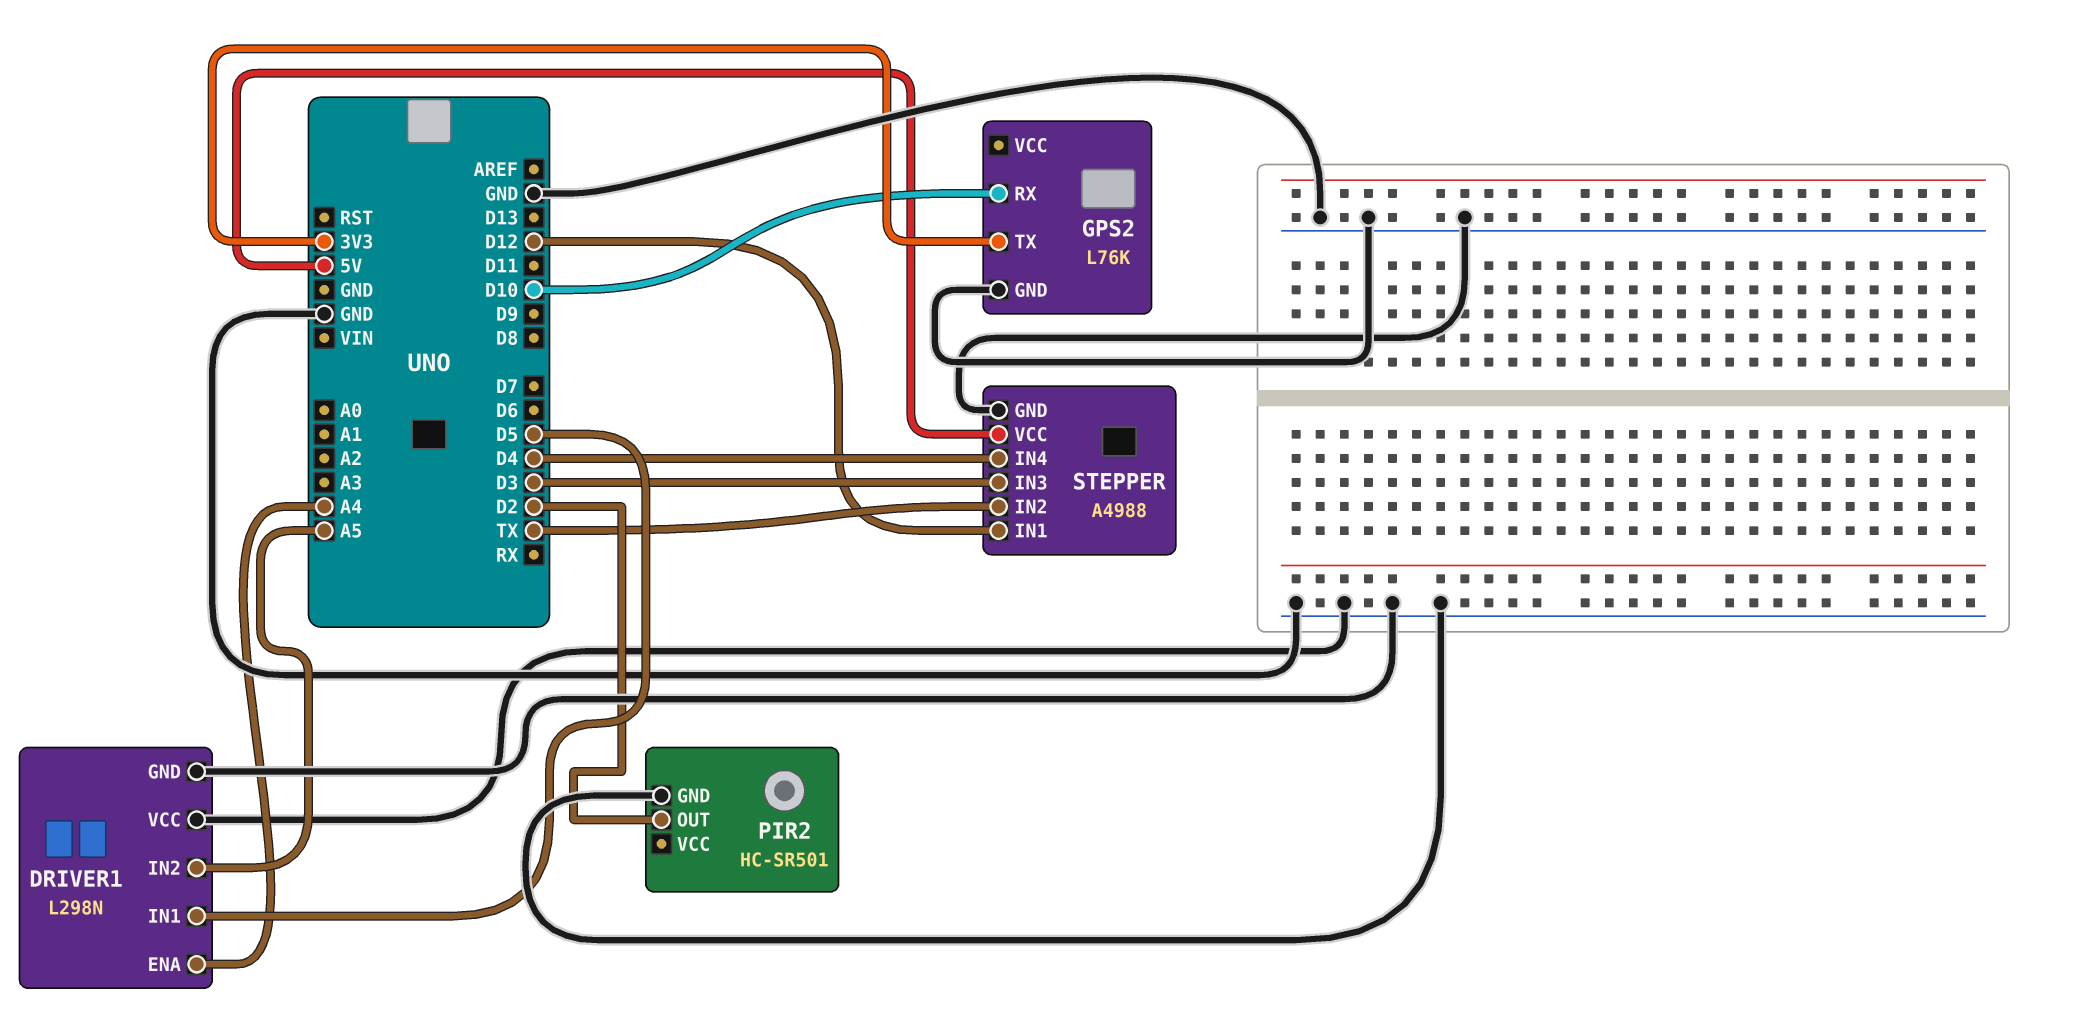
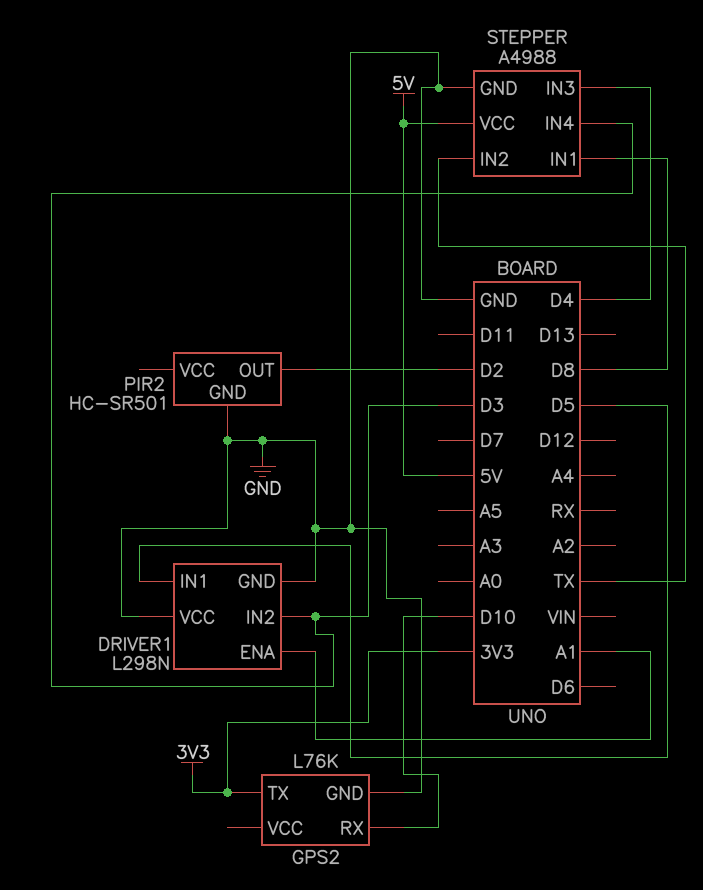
DRIVER1 pin ENA: A4 -> A1
DRIVER1 pin IN2: A5 -> D3
STEPPER pin IN1: D12 -> D8
STEPPER pin IN3: D3 -> D4
STEPPER pin IN4: D4 -> D3

